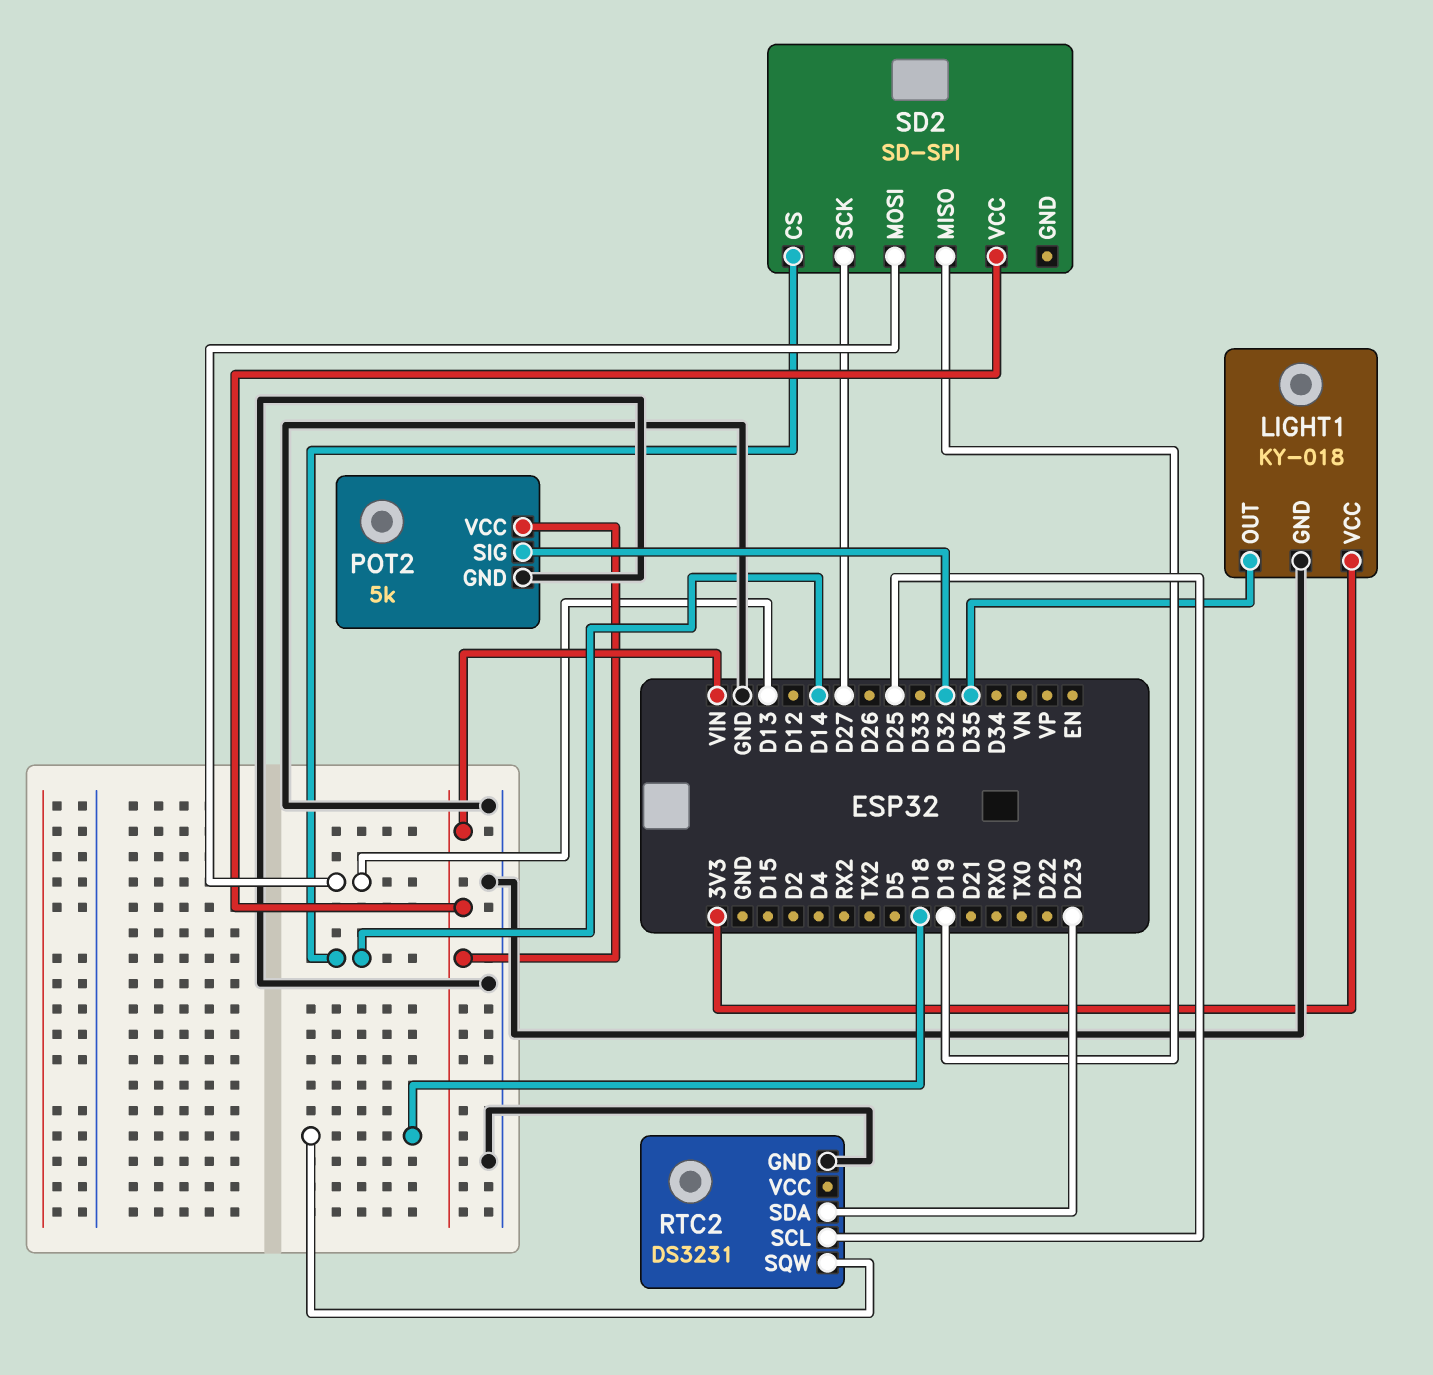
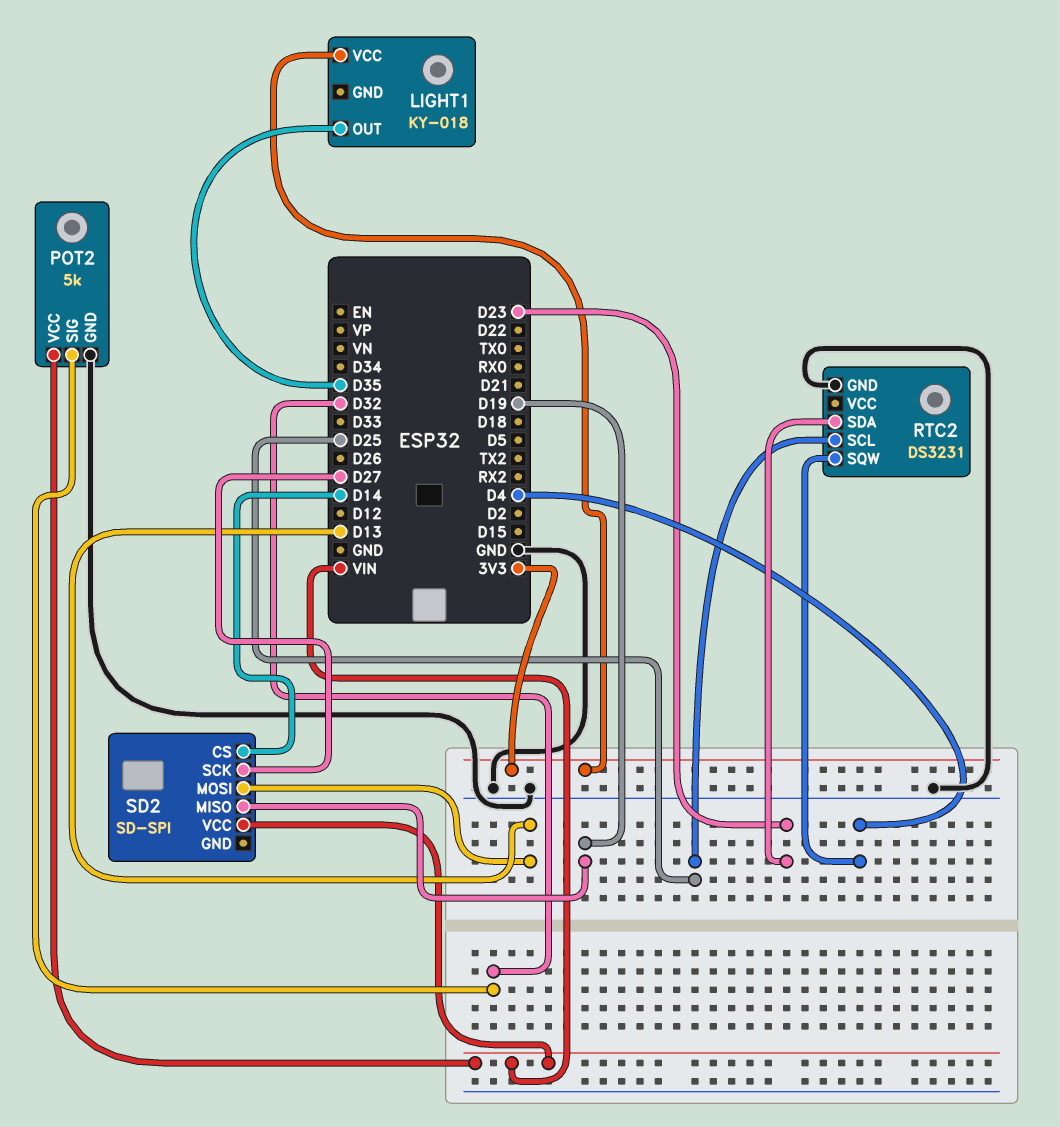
LIGHT1 pin GND: GND -> none
RTC2 pin SQW: D18 -> D4

